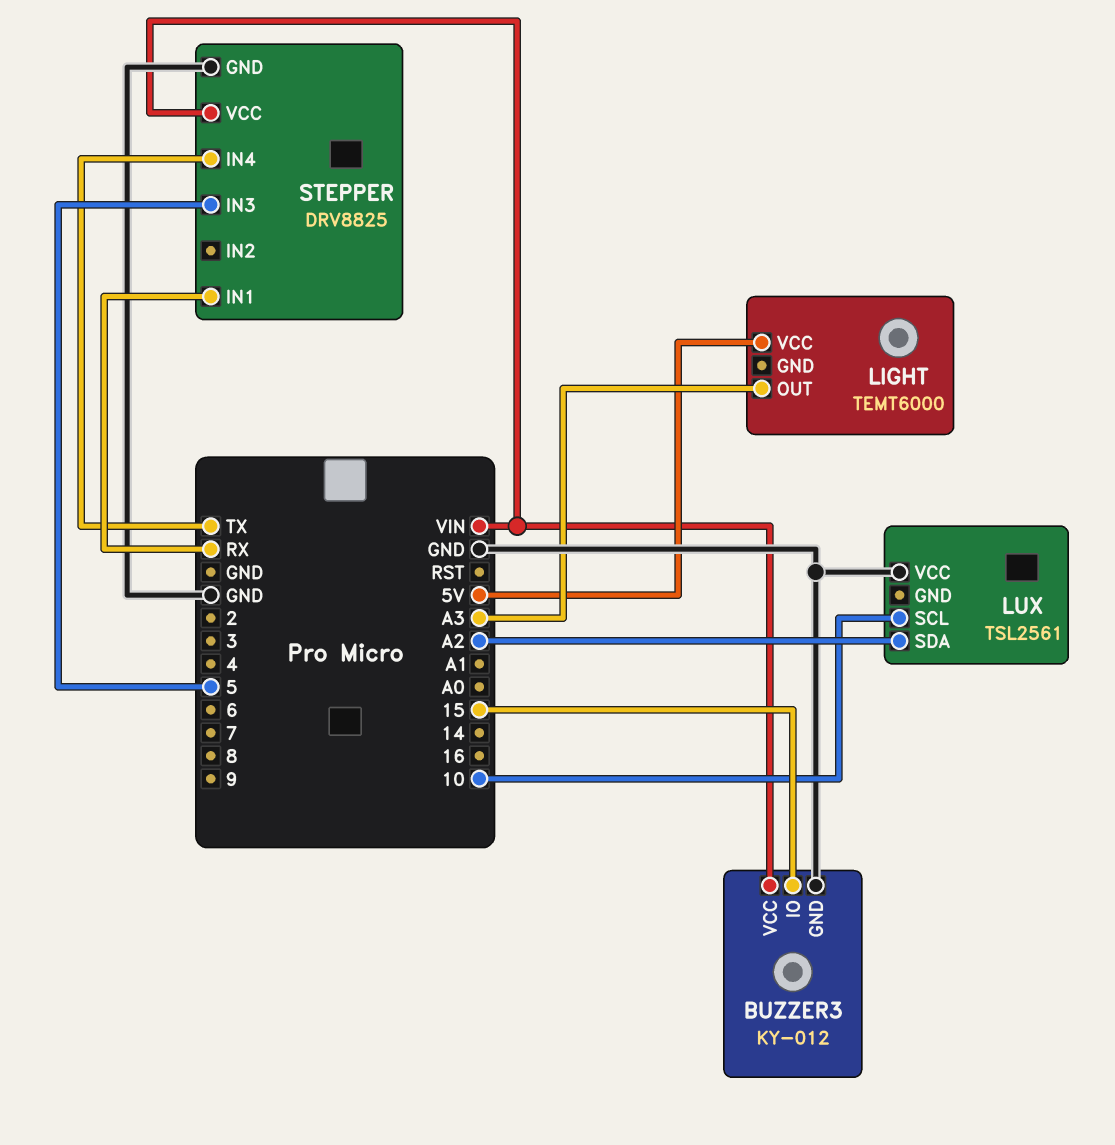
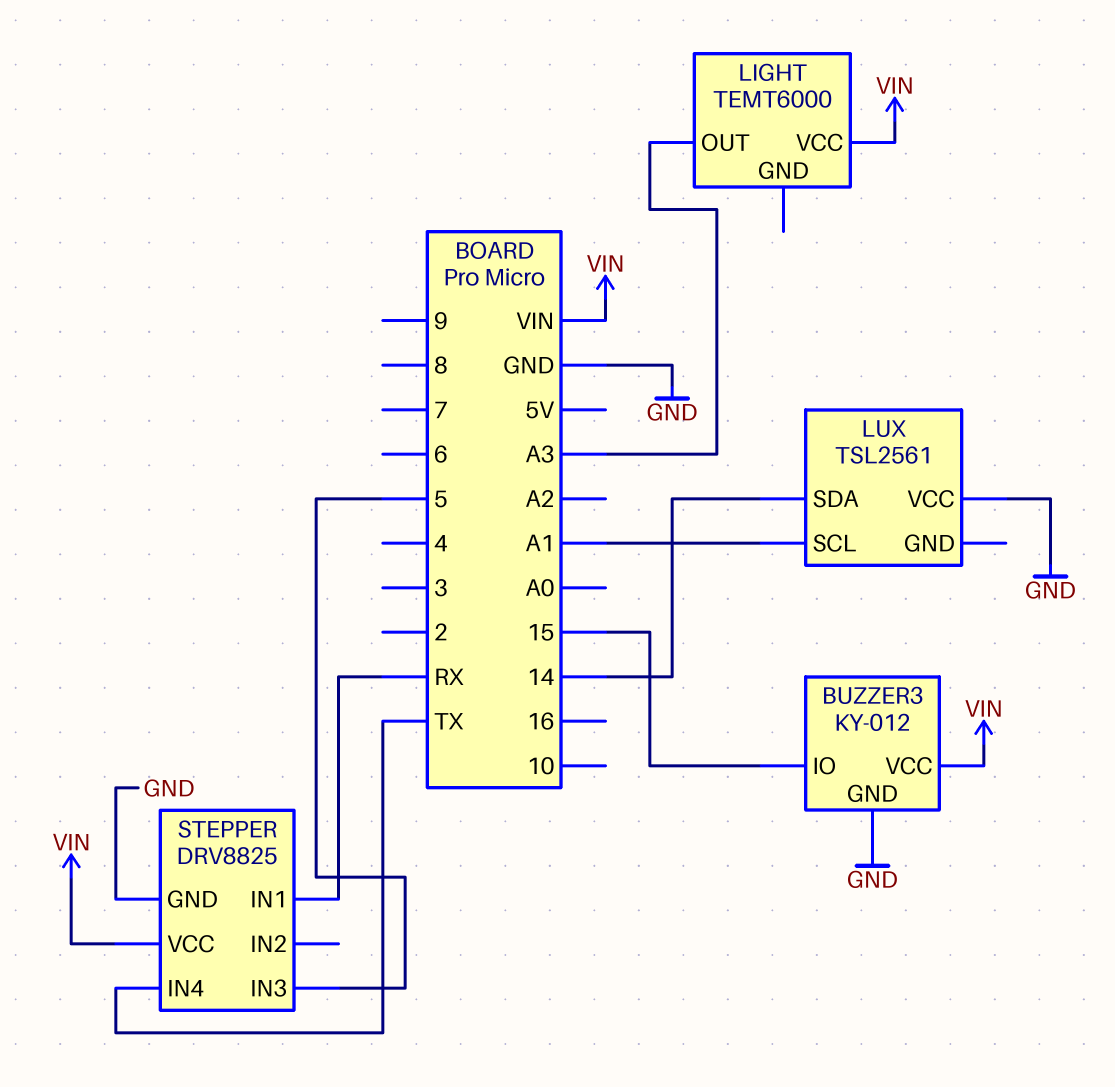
LIGHT pin VCC: 5V -> VIN
LUX pin SCL: 10 -> A1
LUX pin SDA: A2 -> 14

